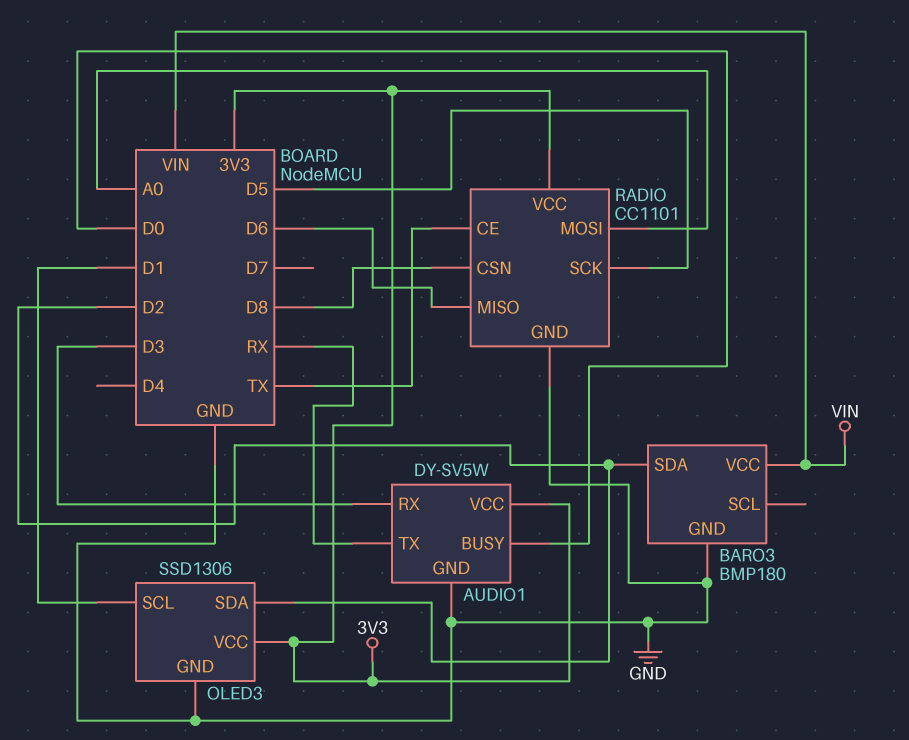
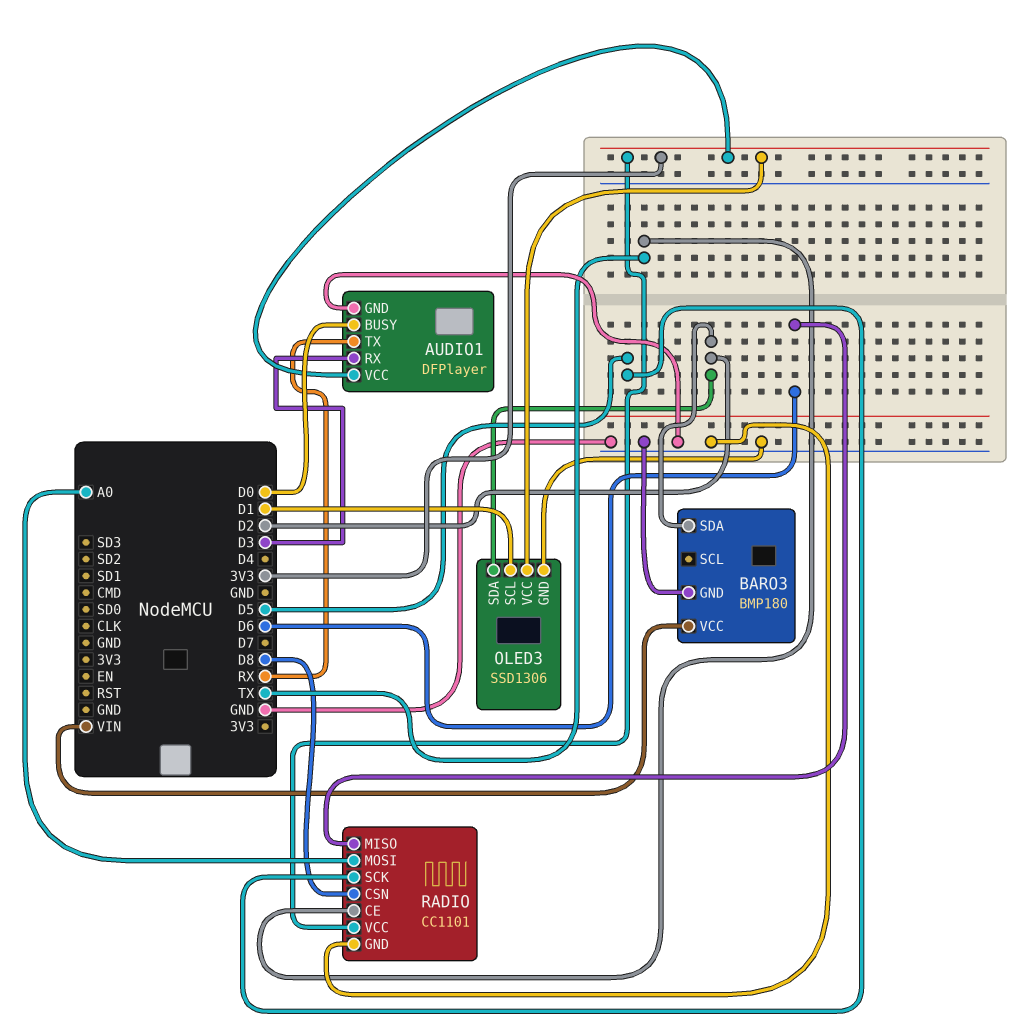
AUDIO1: DY-SV5W -> DFPlayer

